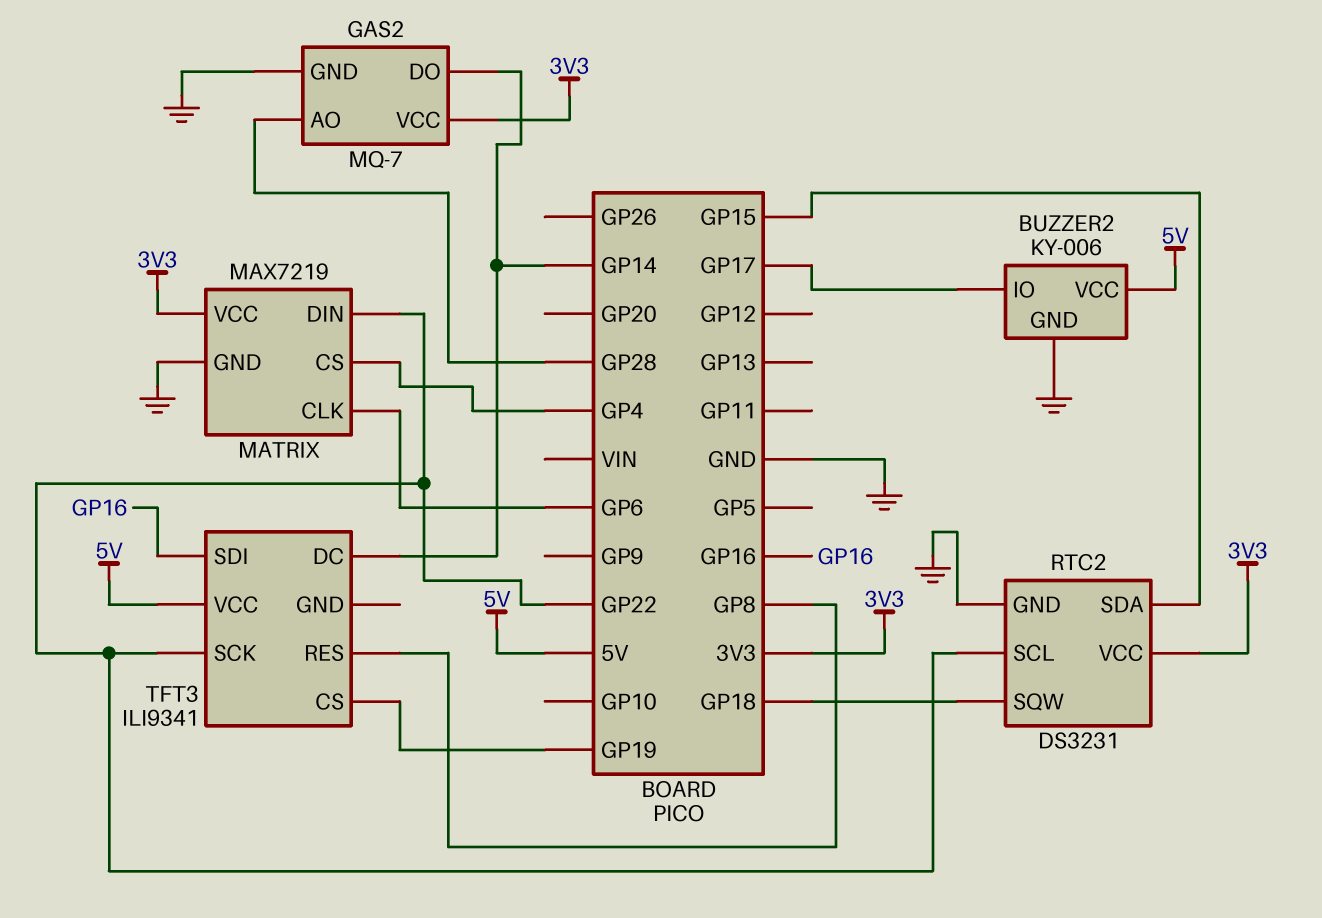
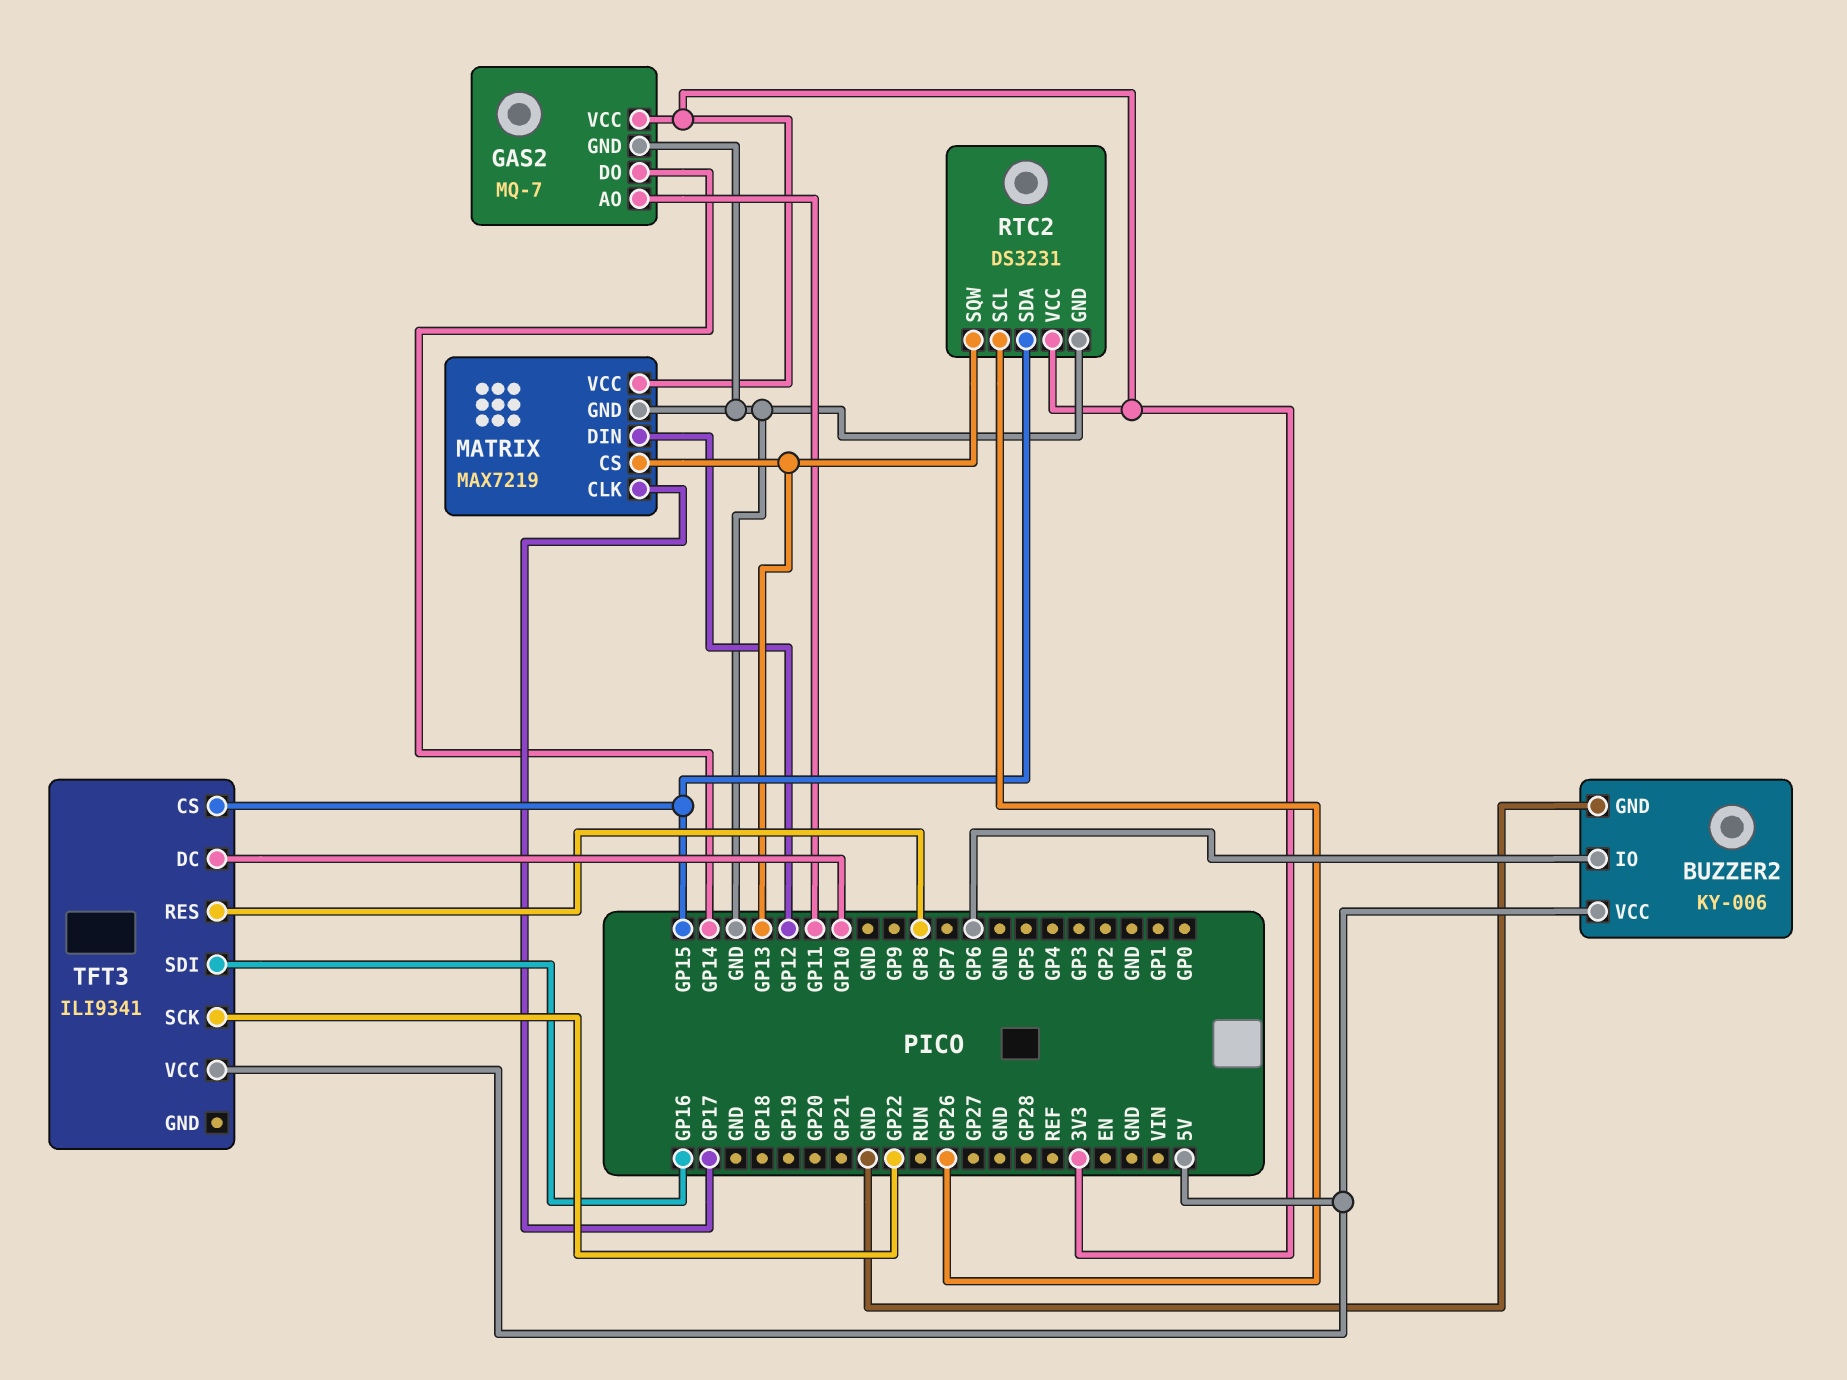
BUZZER2 pin IO: GP17 -> GP6
GAS2 pin AO: GP28 -> GP11
MATRIX pin CLK: GP6 -> GP17
MATRIX pin CS: GP4 -> GP13
MATRIX pin DIN: GP22 -> GP12
RTC2 pin SCL: GP22 -> GP26
RTC2 pin SQW: GP18 -> GP13
TFT3 pin CS: GP19 -> GP15
TFT3 pin DC: GP14 -> GP10

